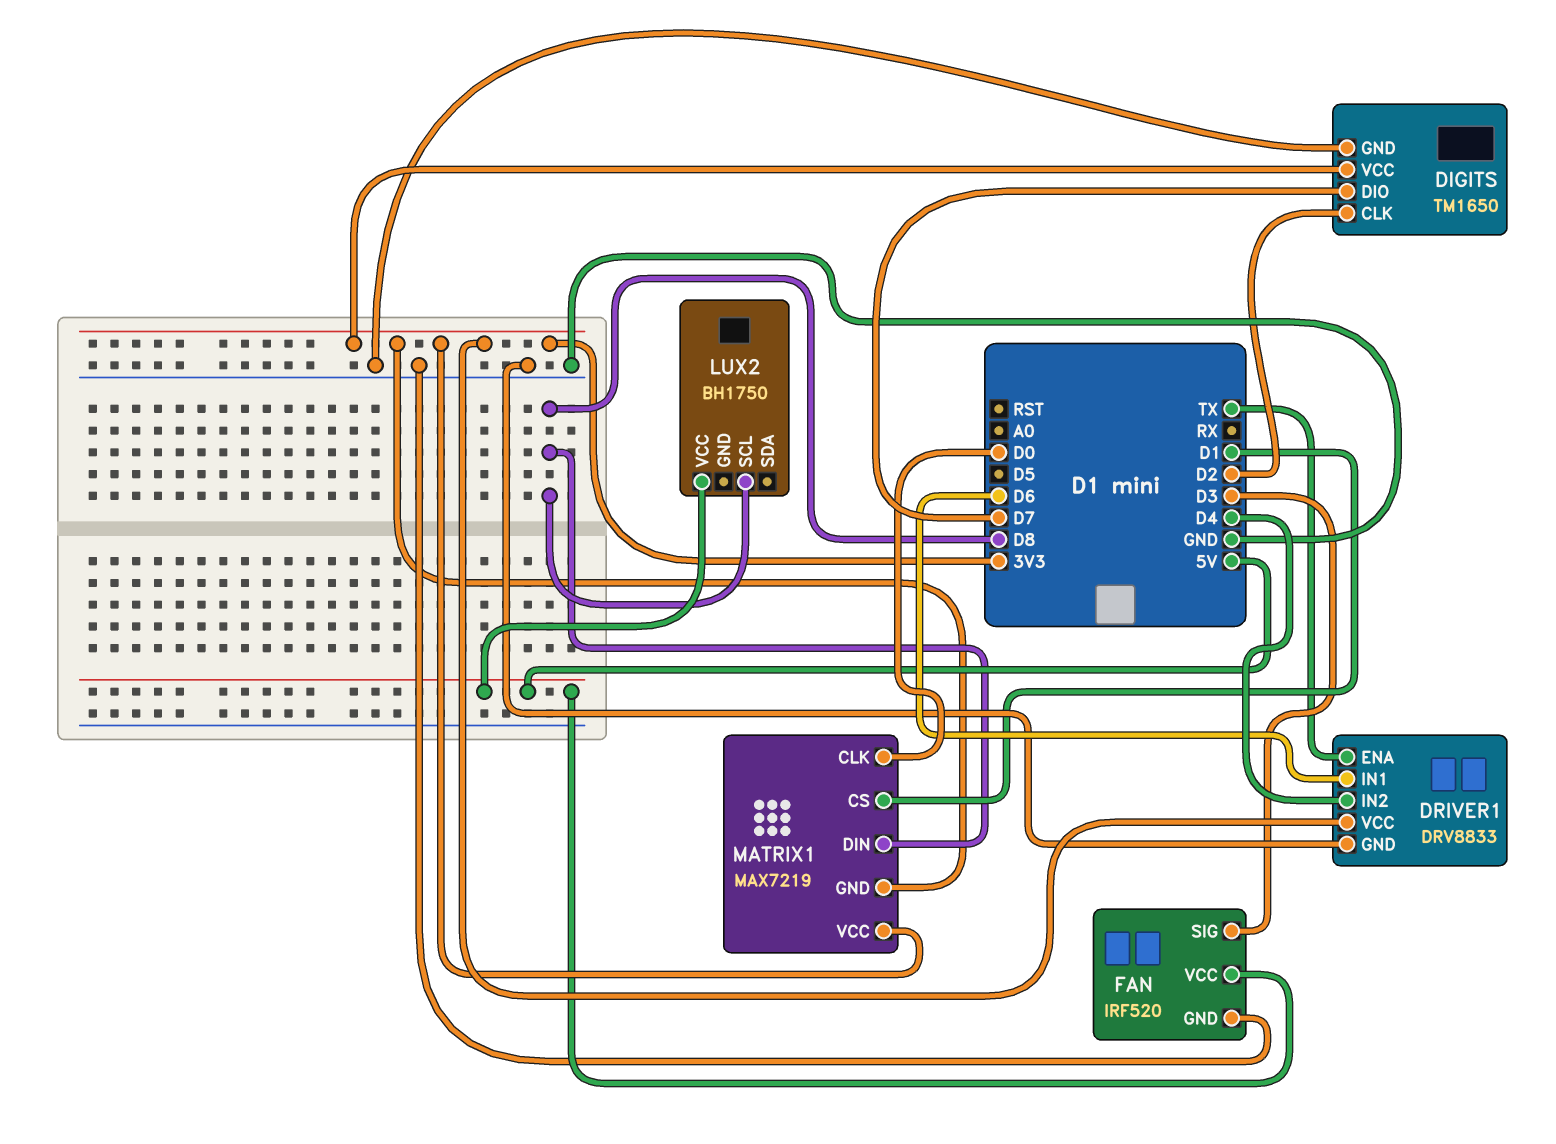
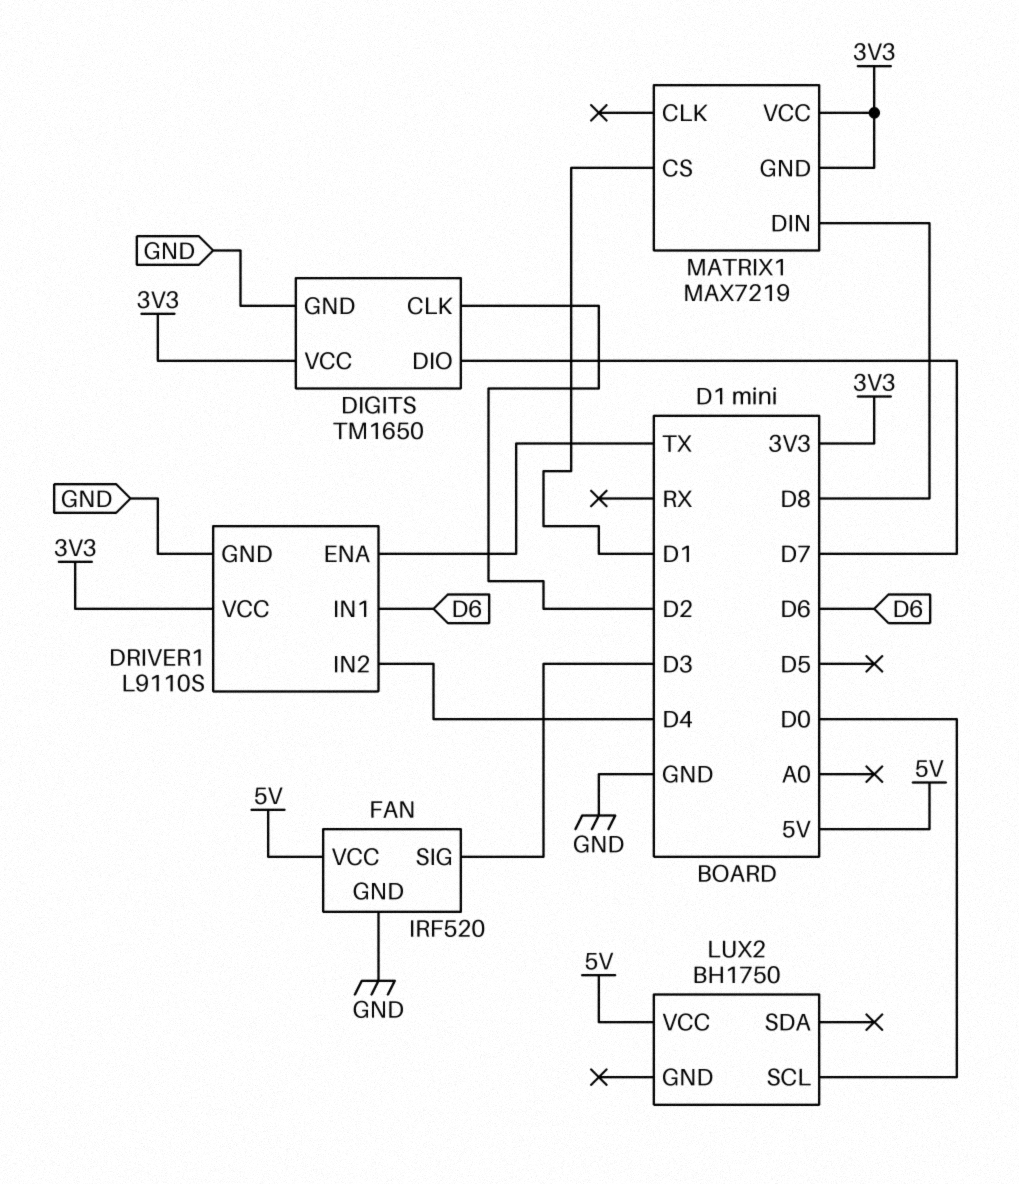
DRIVER1: DRV8833 -> L9110S
LUX2 pin SCL: D8 -> D0
MATRIX1 pin CLK: D0 -> none

